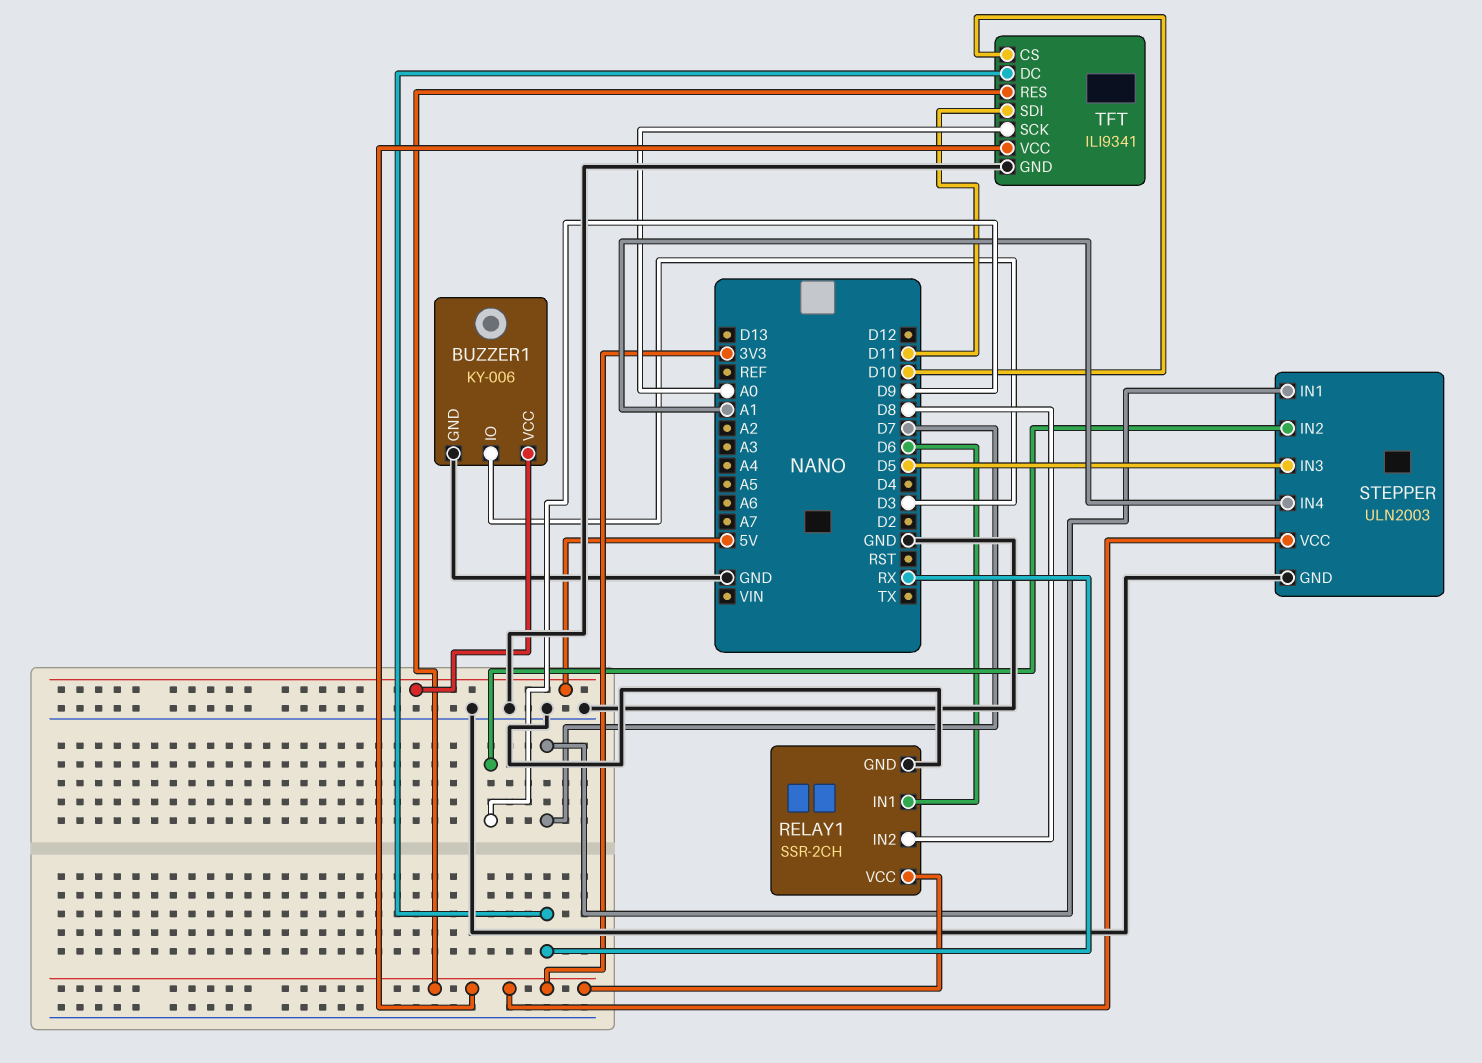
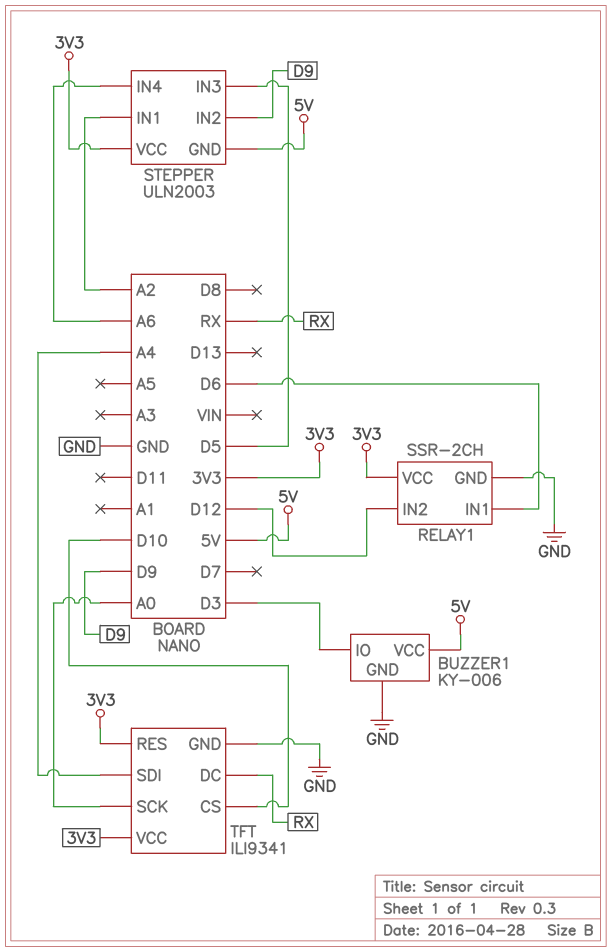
RELAY1 pin IN2: D8 -> D12
STEPPER pin GND: GND -> 5V
STEPPER pin IN1: D7 -> A2
STEPPER pin IN4: A1 -> A6
TFT pin SDI: D11 -> A4

